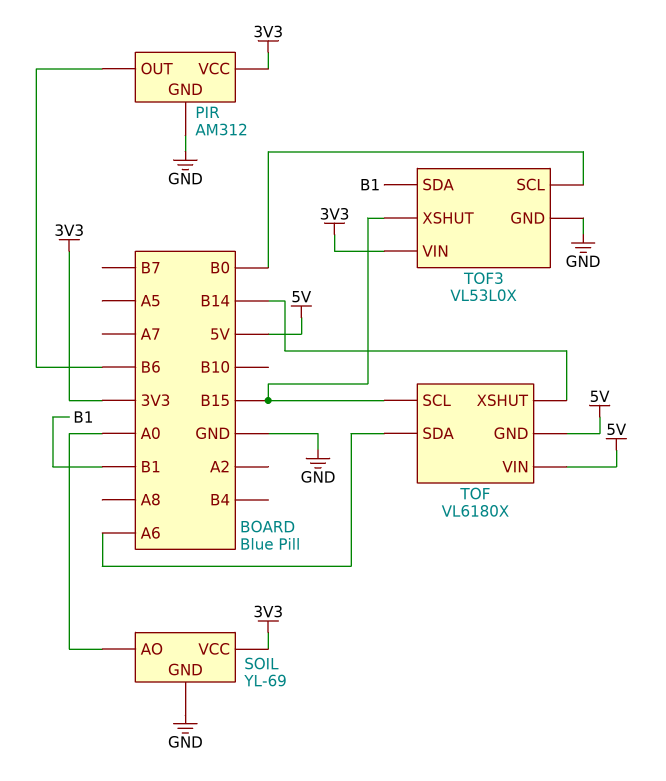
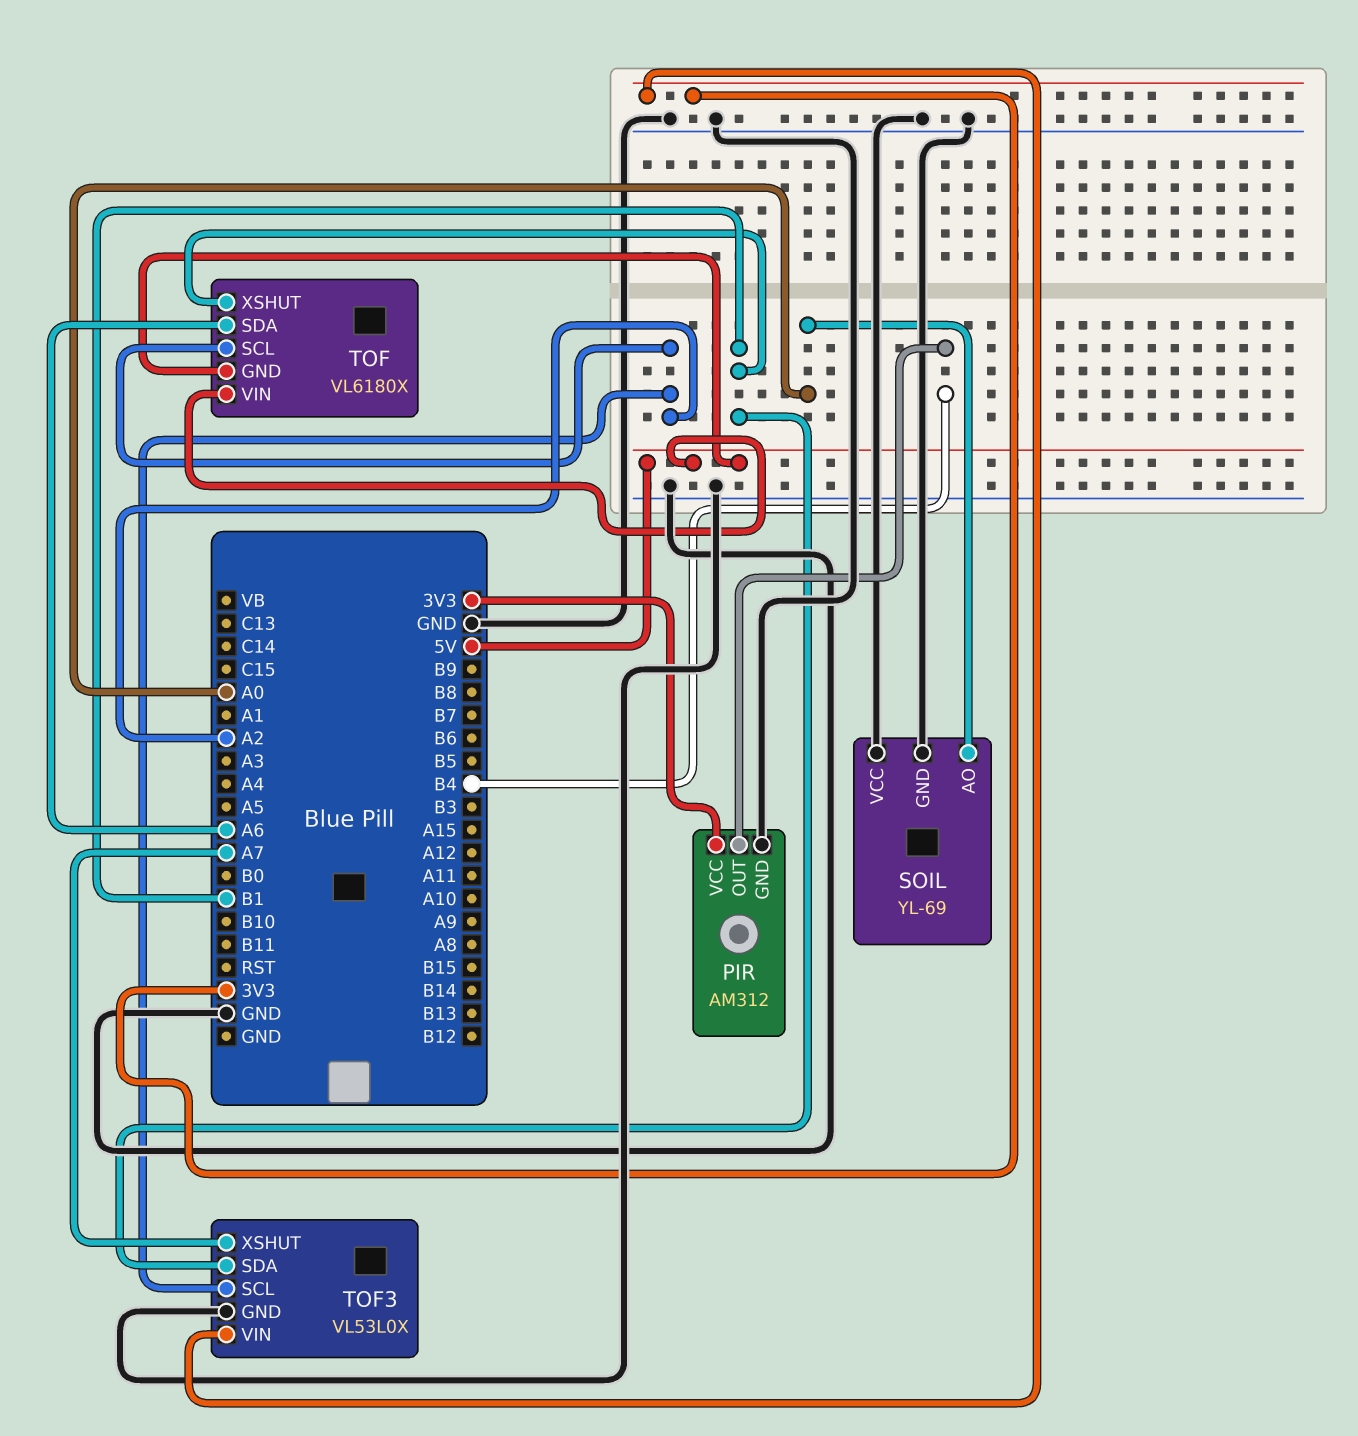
PIR pin OUT: B6 -> B4
SOIL pin VCC: 3V3 -> GND
TOF pin SCL: B15 -> A2
TOF pin XSHUT: B14 -> B1
TOF3 pin SCL: B0 -> A2
TOF3 pin XSHUT: B15 -> A7

